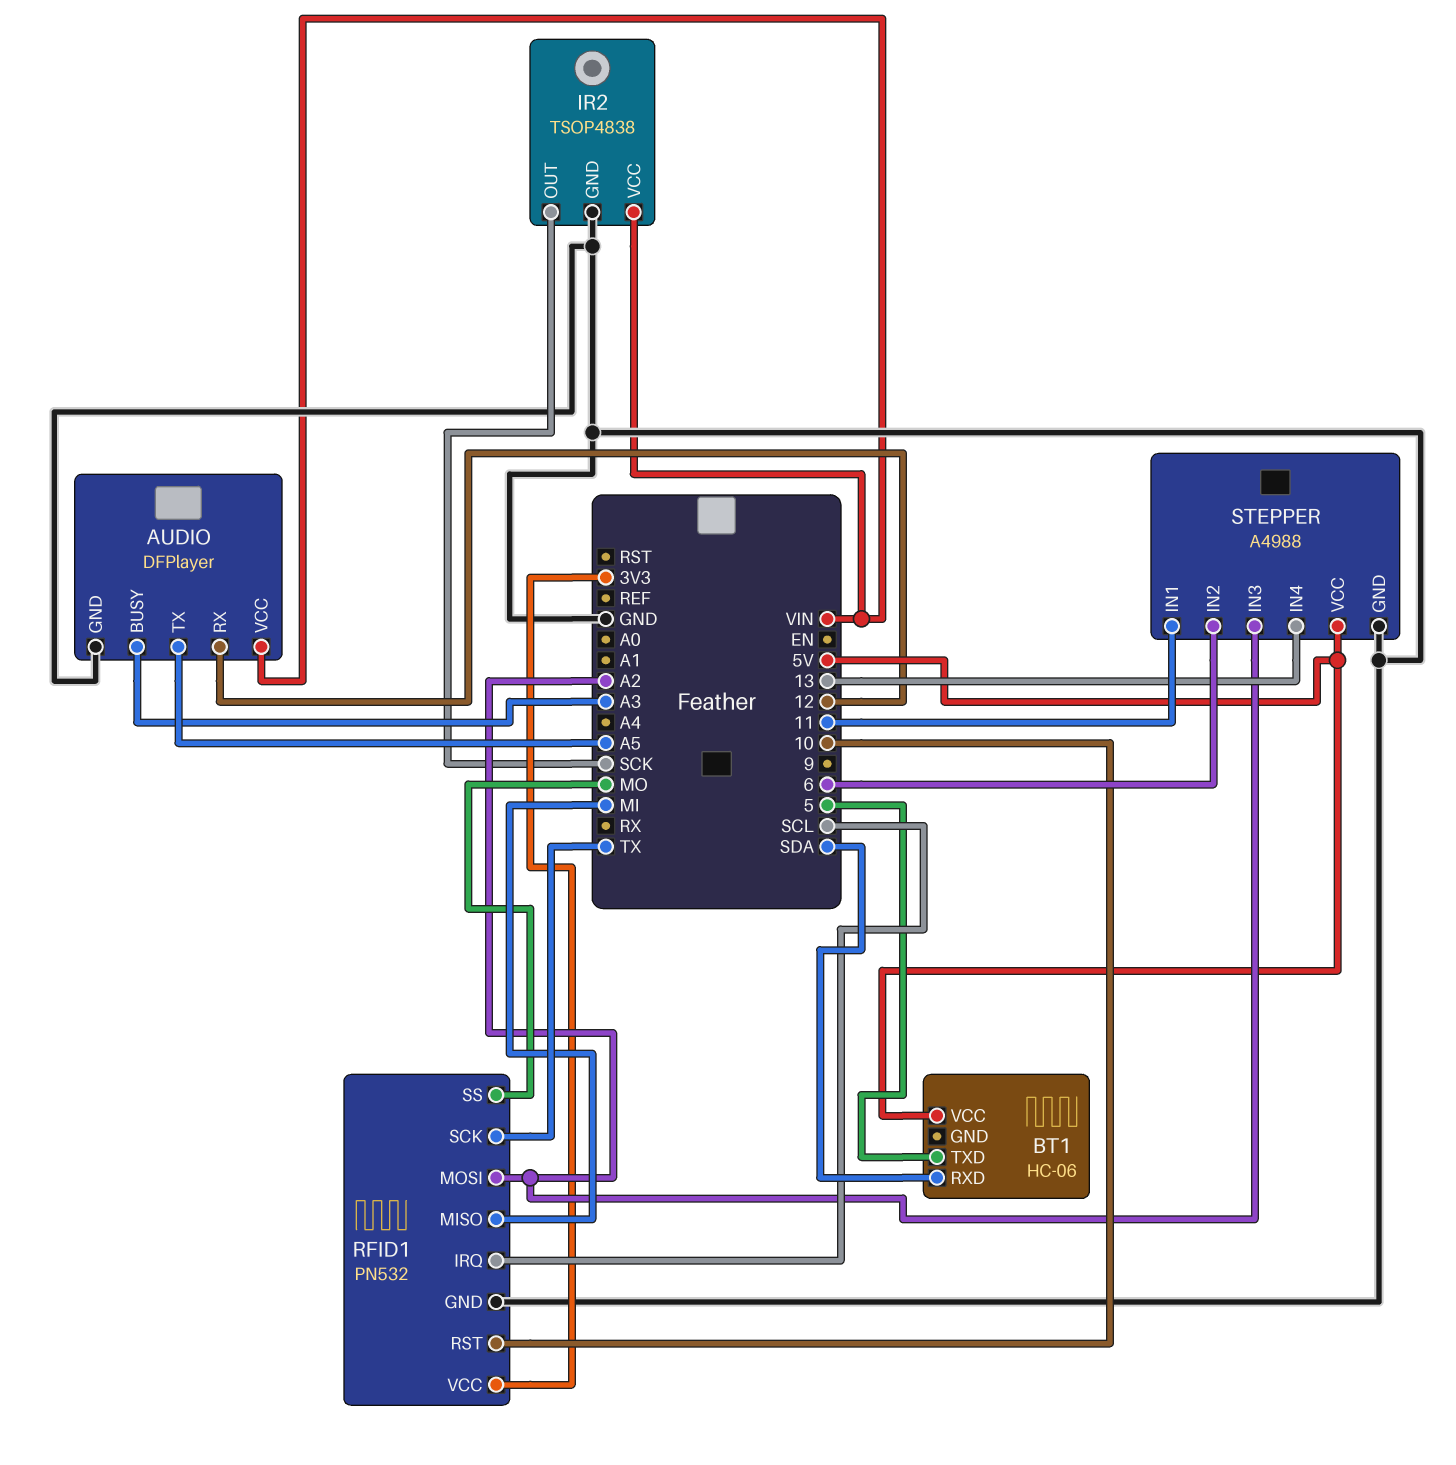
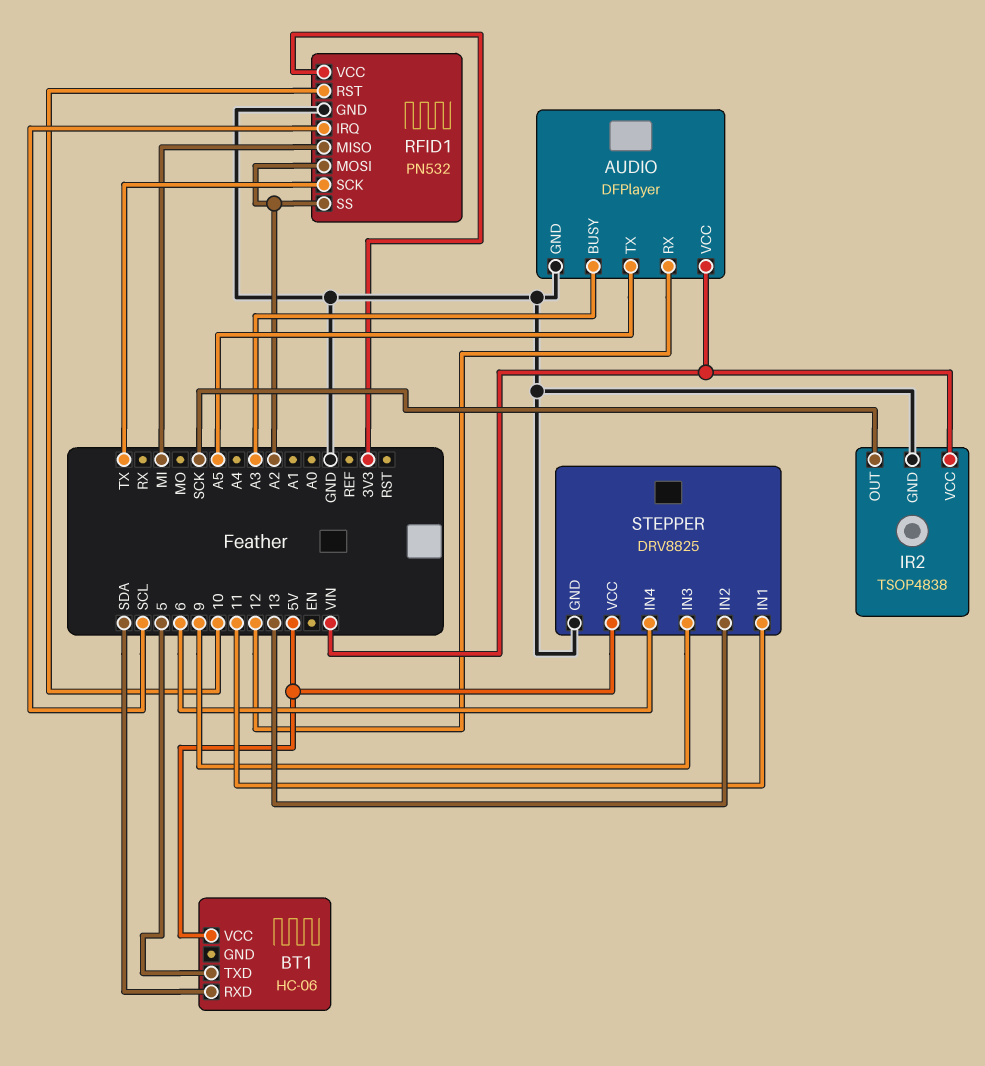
RFID1 pin SS: MO -> A2
STEPPER: A4988 -> DRV8825
STEPPER pin IN2: 6 -> 13
STEPPER pin IN3: A2 -> 9
STEPPER pin IN4: 13 -> 6

